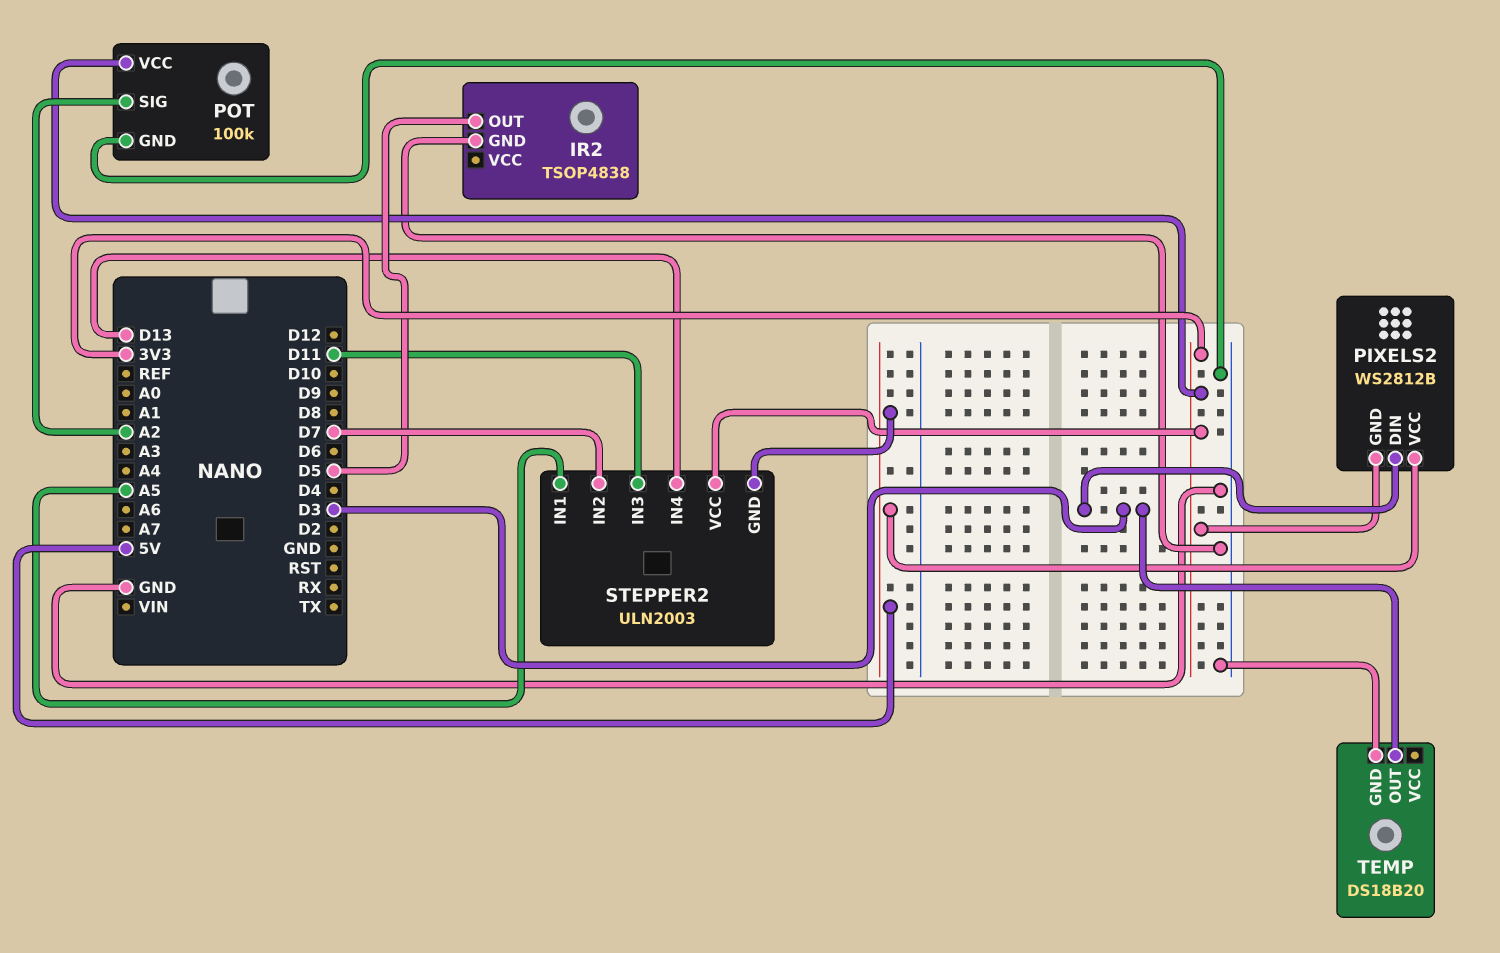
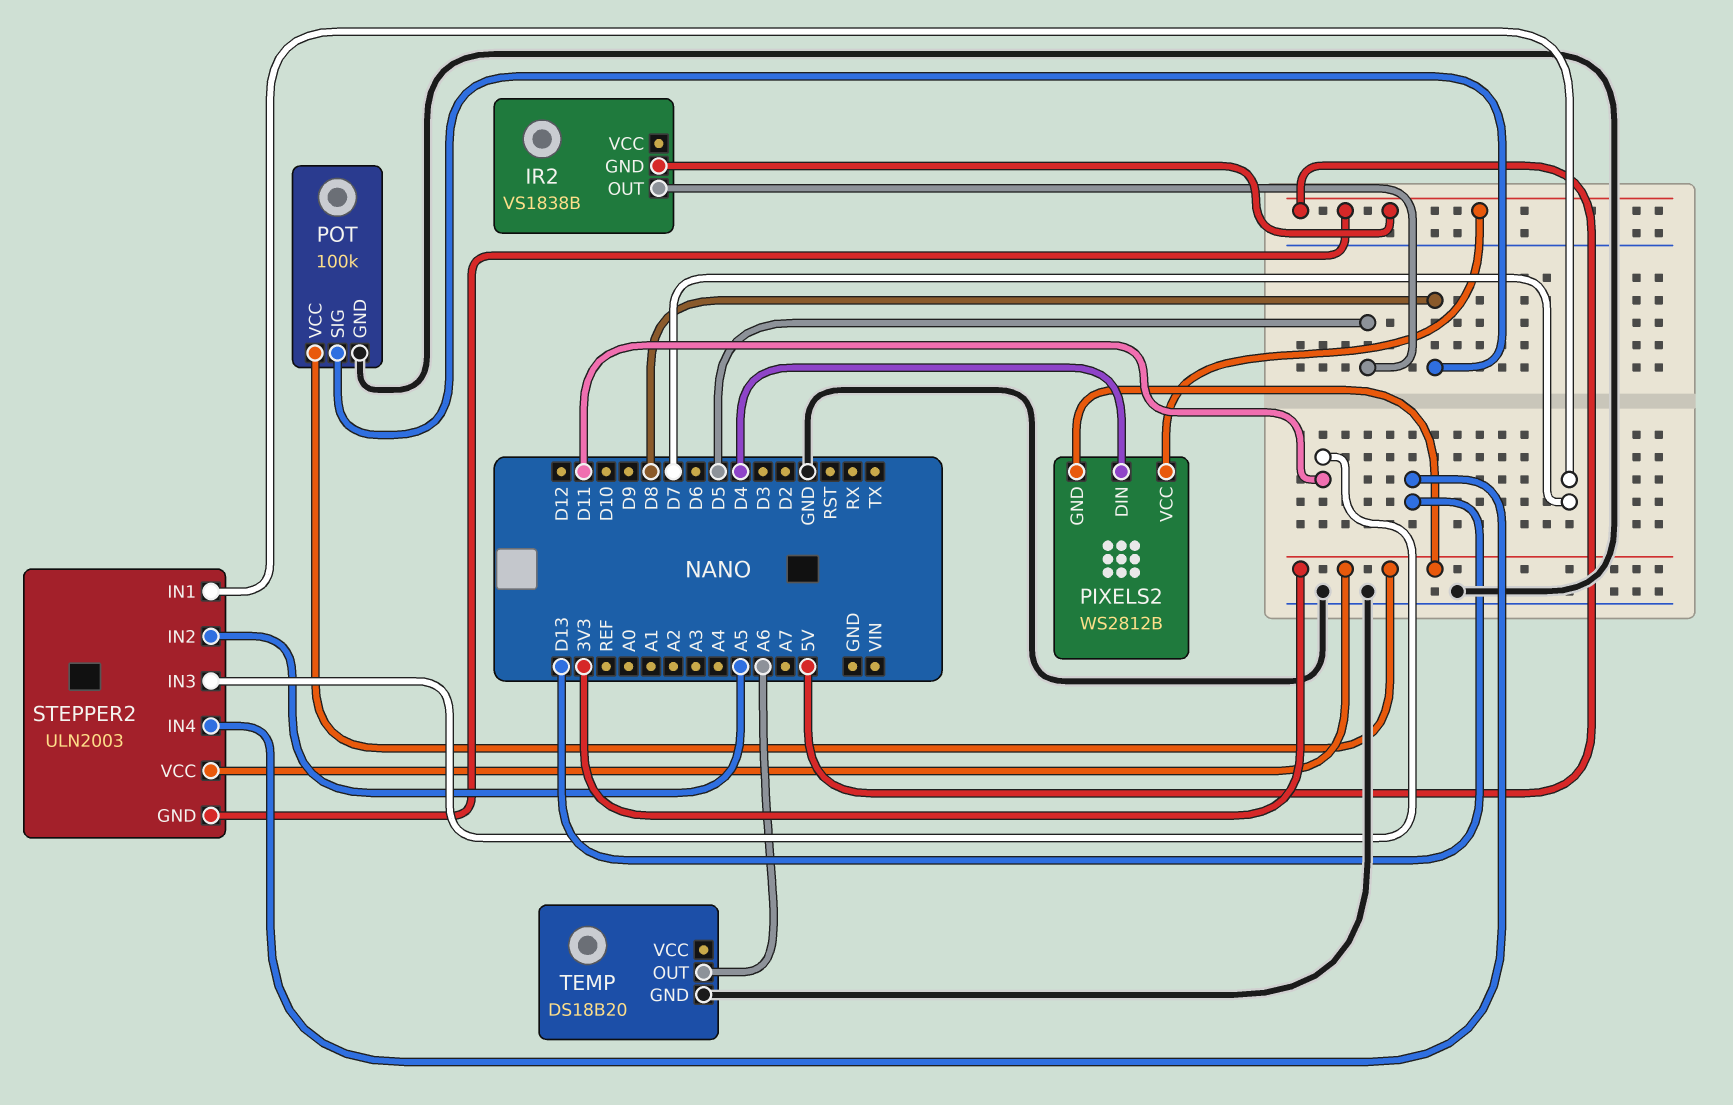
IR2: TSOP4838 -> VS1838B
IR2 pin GND: GND -> 5V
PIXELS2 pin DIN: D3 -> D4
POT pin SIG: A2 -> D8
STEPPER2 pin IN1: A5 -> D7
STEPPER2 pin IN2: D7 -> A5
TEMP pin OUT: D3 -> A6

